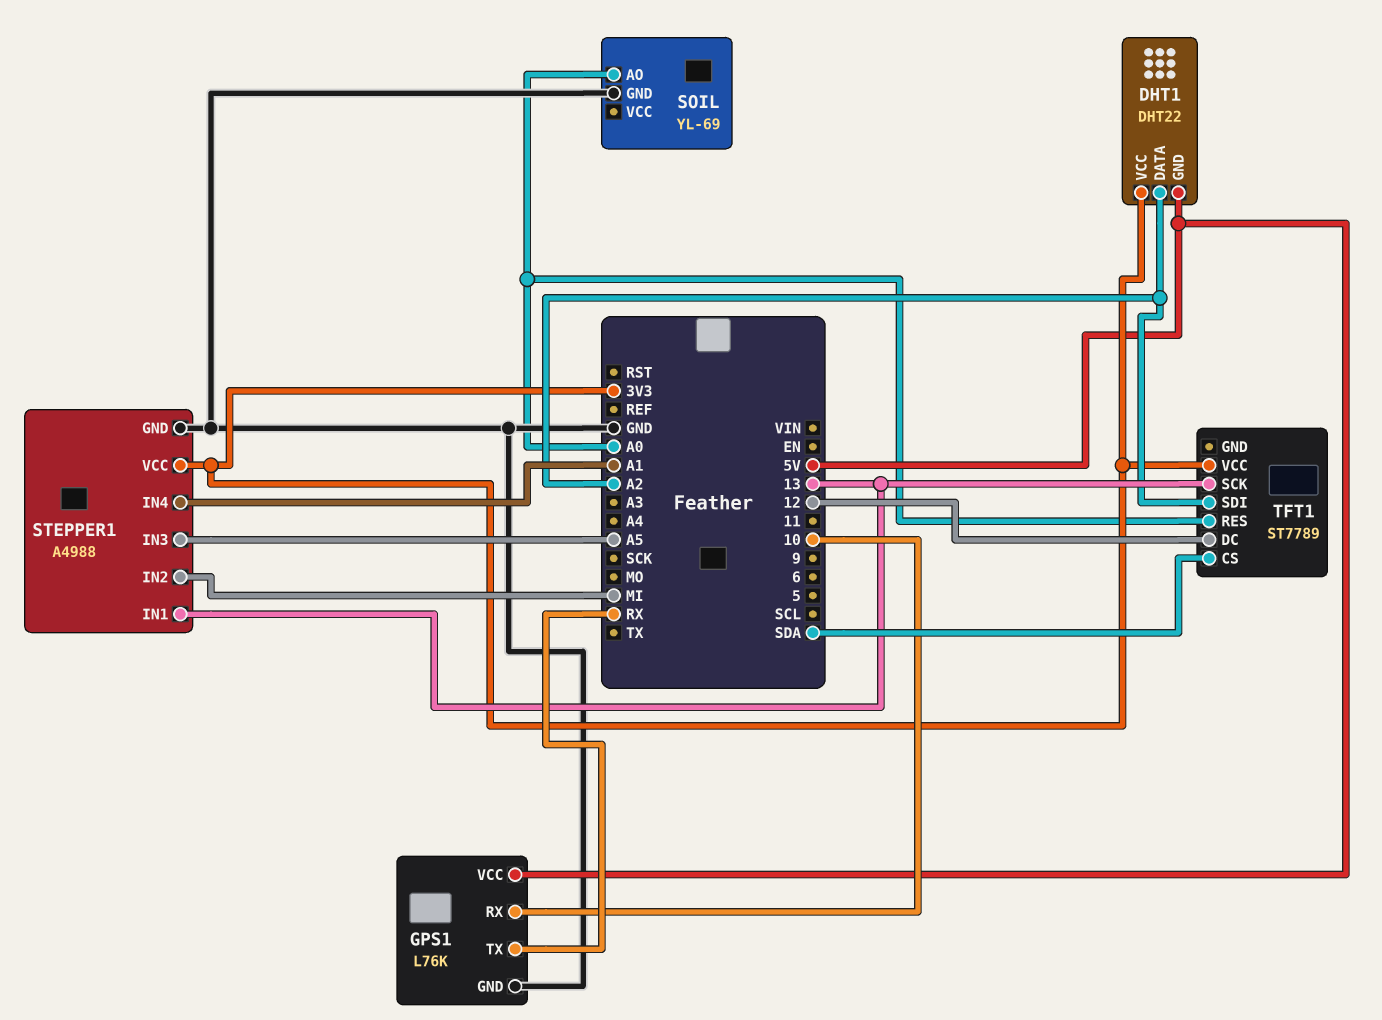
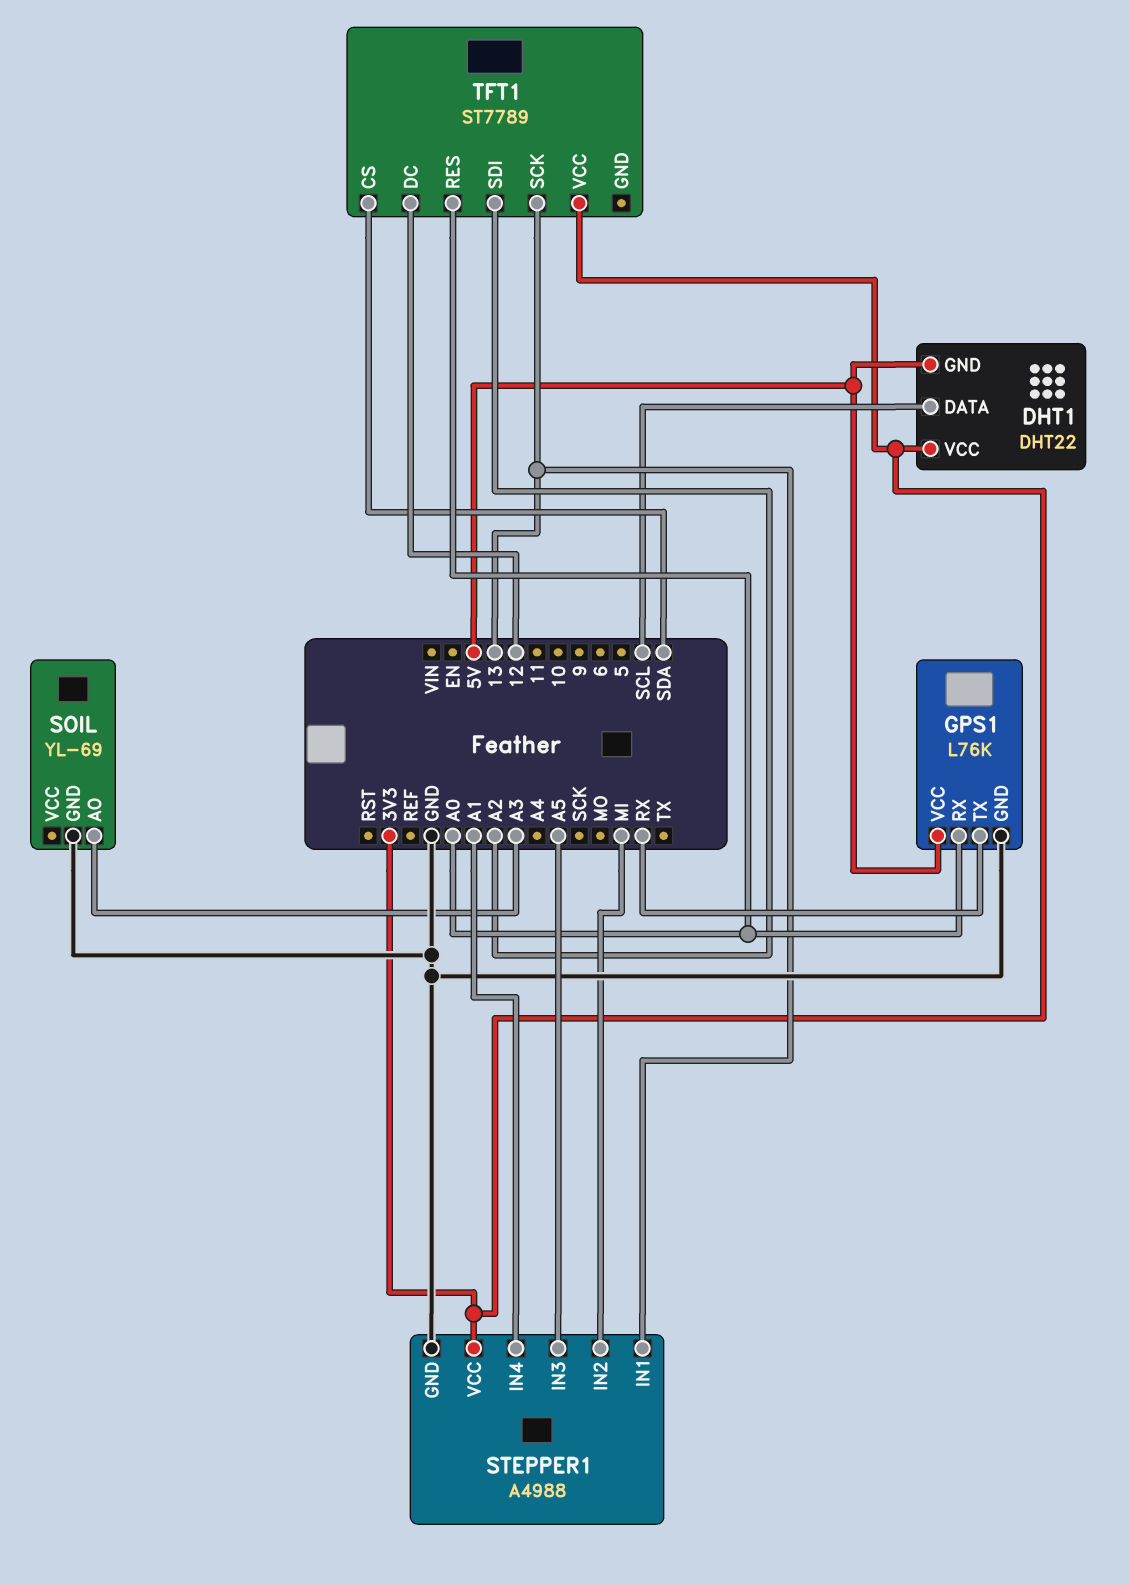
DHT1 pin DATA: A2 -> SCL
GPS1 pin RX: 10 -> A0
SOIL pin AO: A0 -> A3

